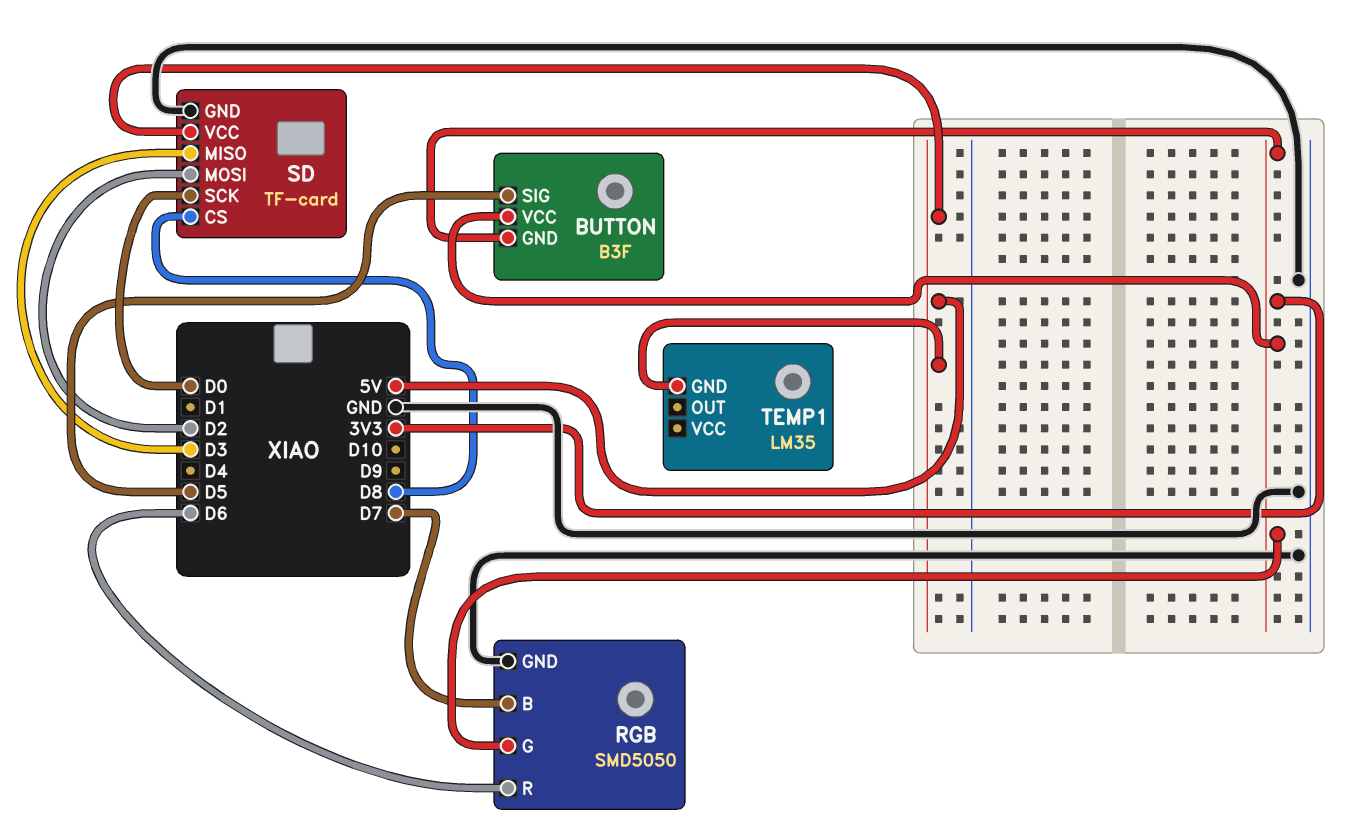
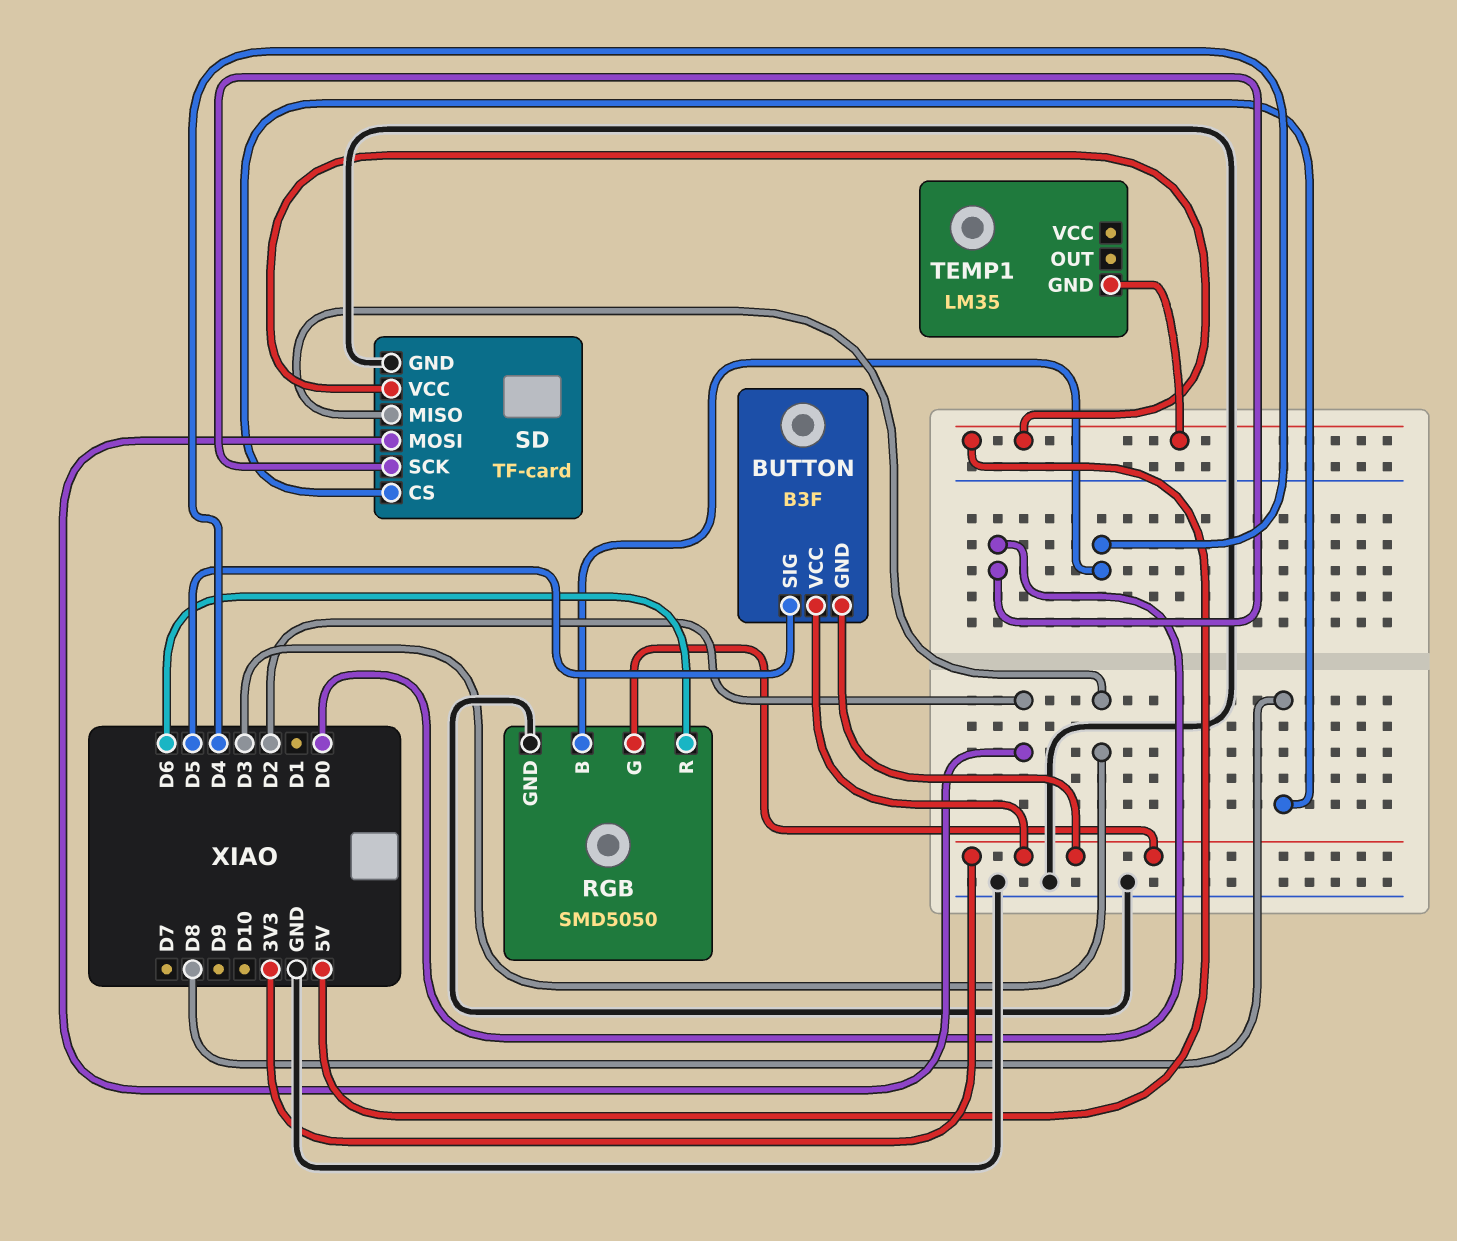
RGB pin B: D7 -> D4

